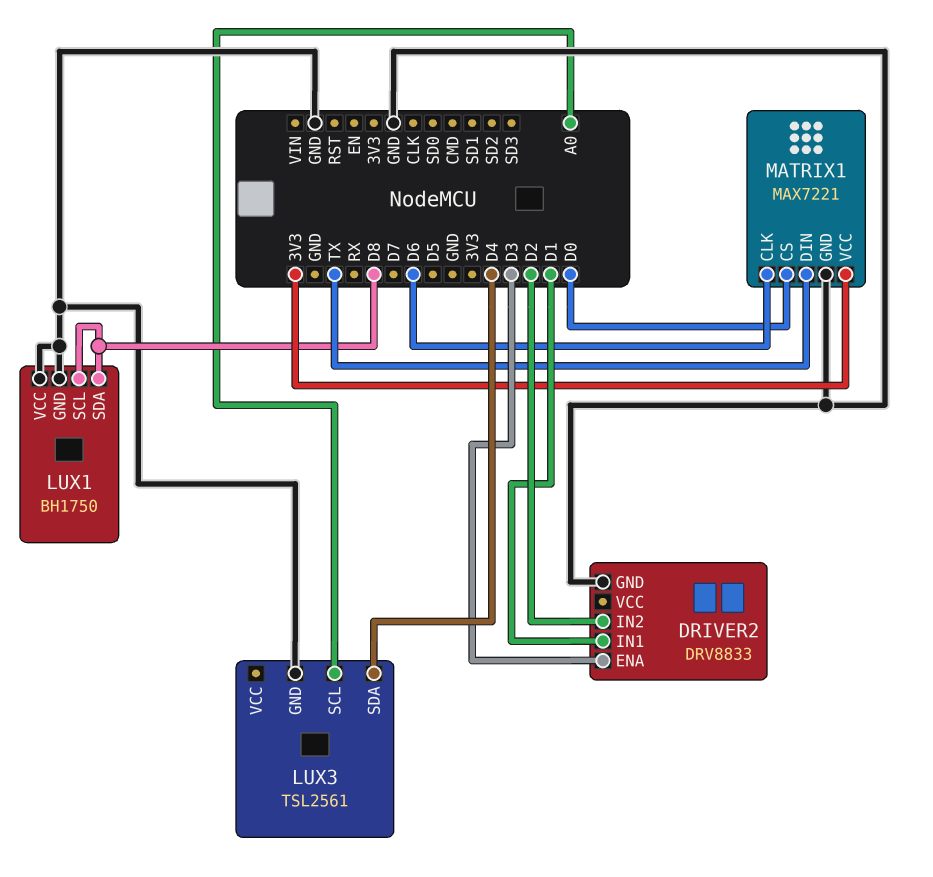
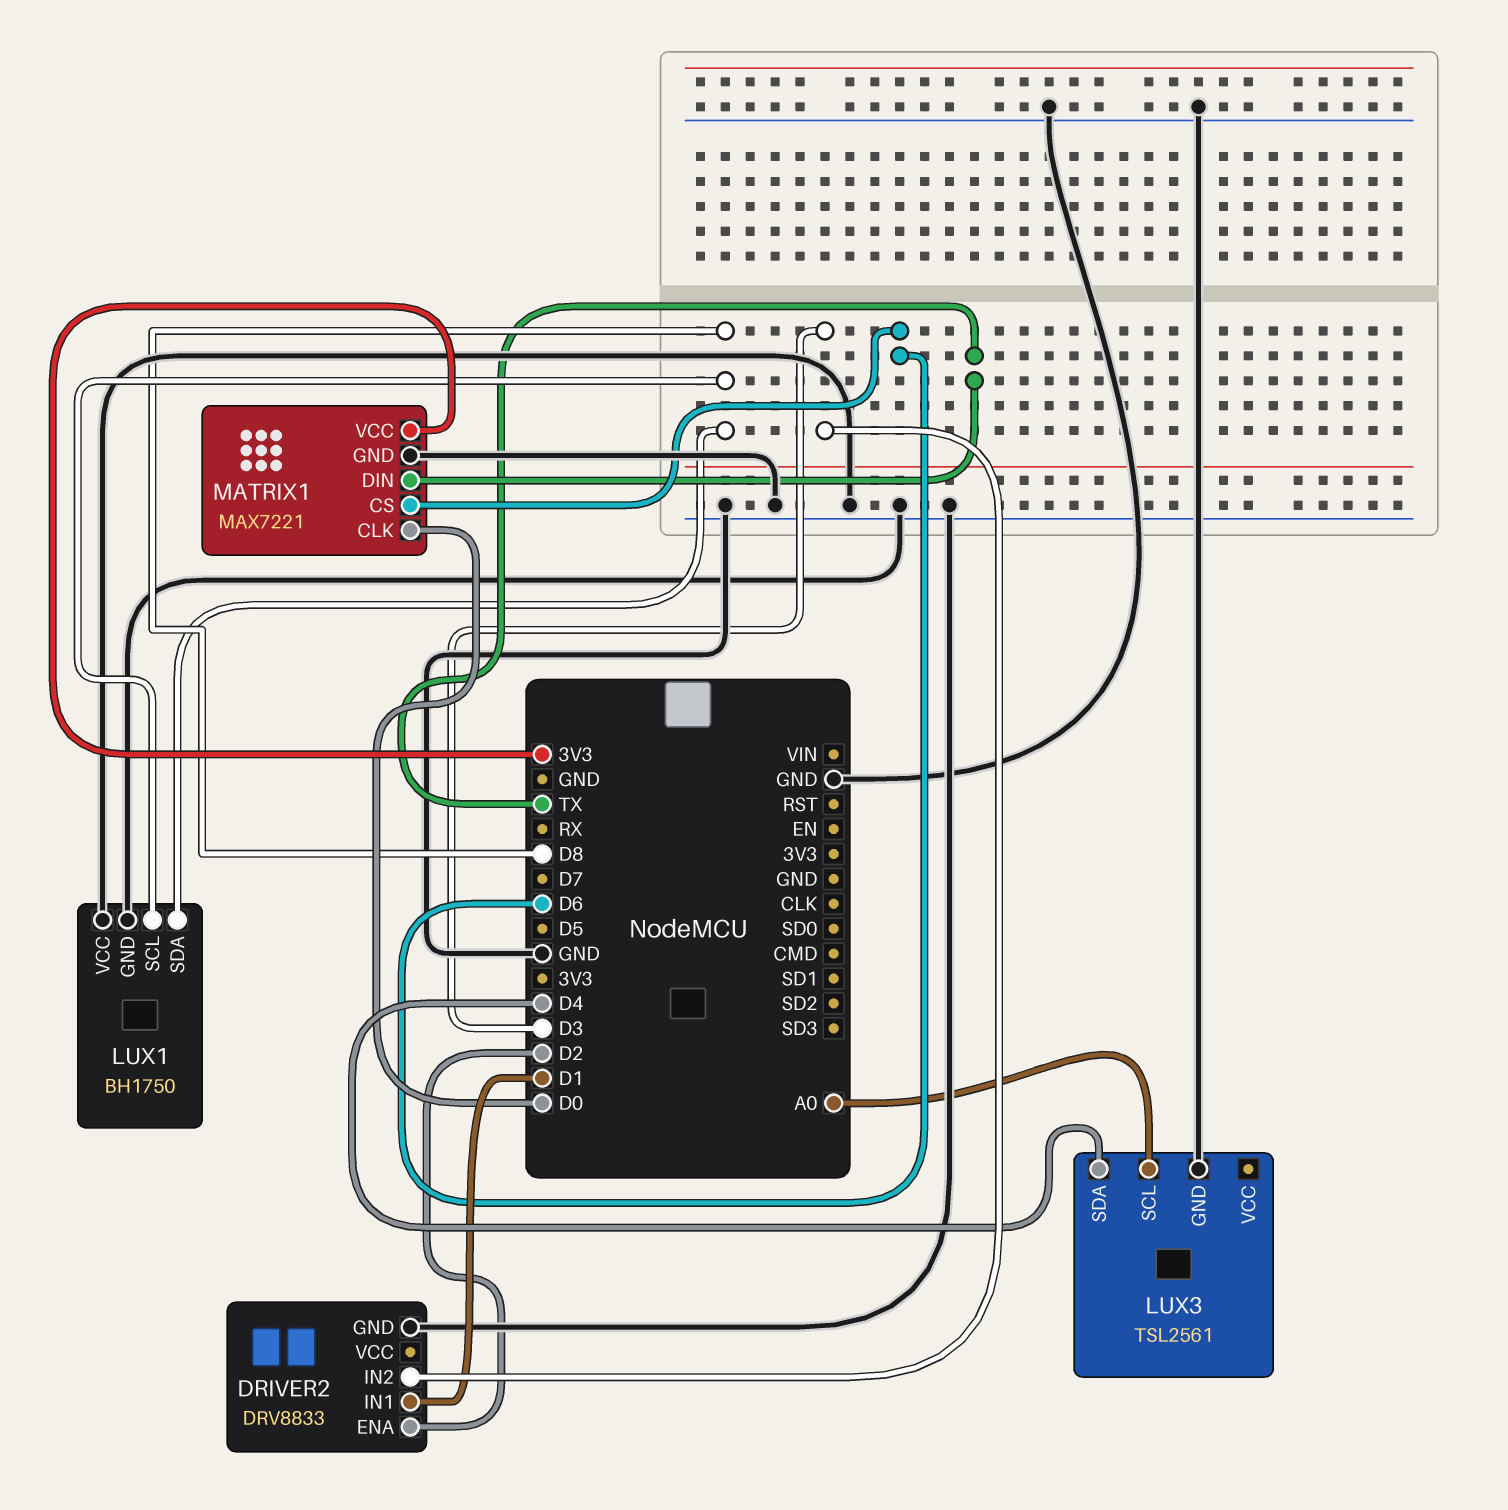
DRIVER2 pin ENA: D3 -> D2
DRIVER2 pin IN2: D2 -> D3
MATRIX1 pin CLK: D6 -> D0
MATRIX1 pin CS: D0 -> D6

